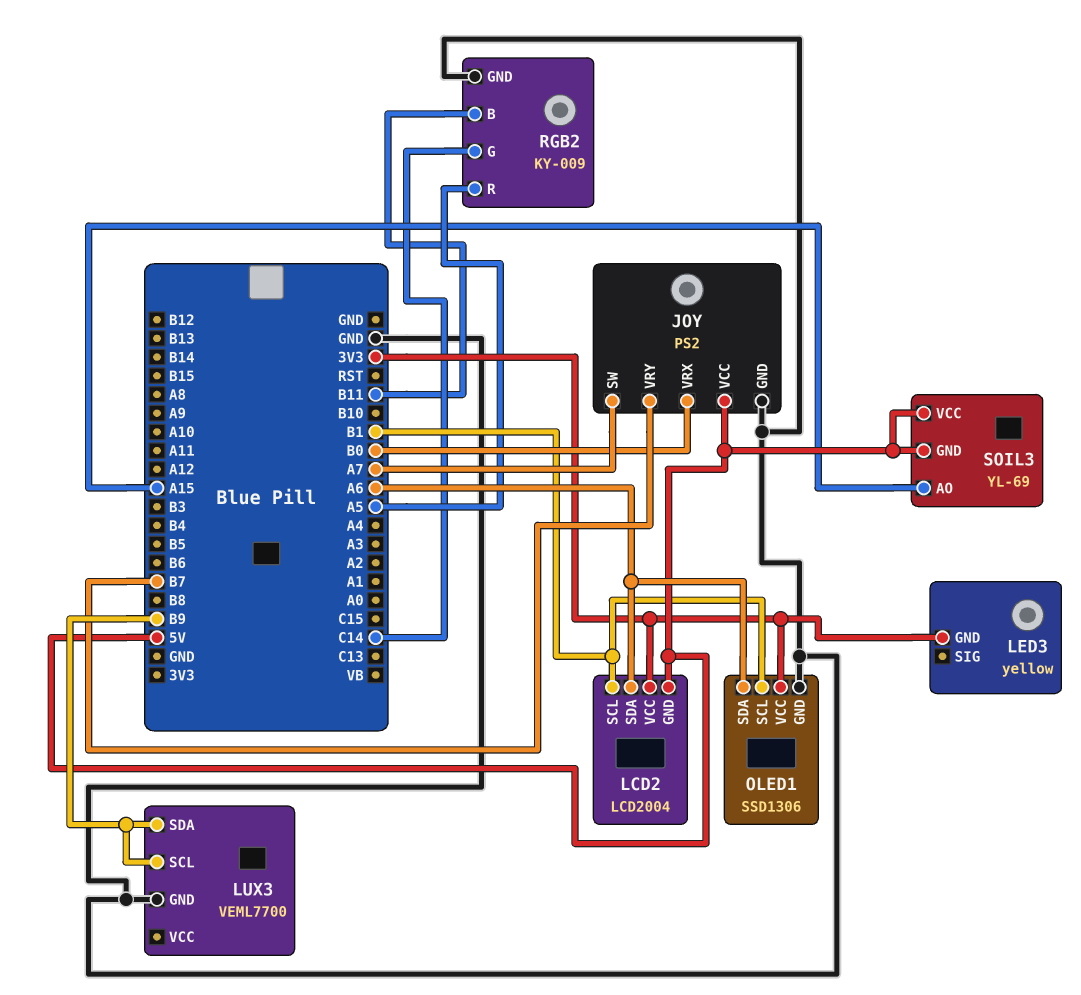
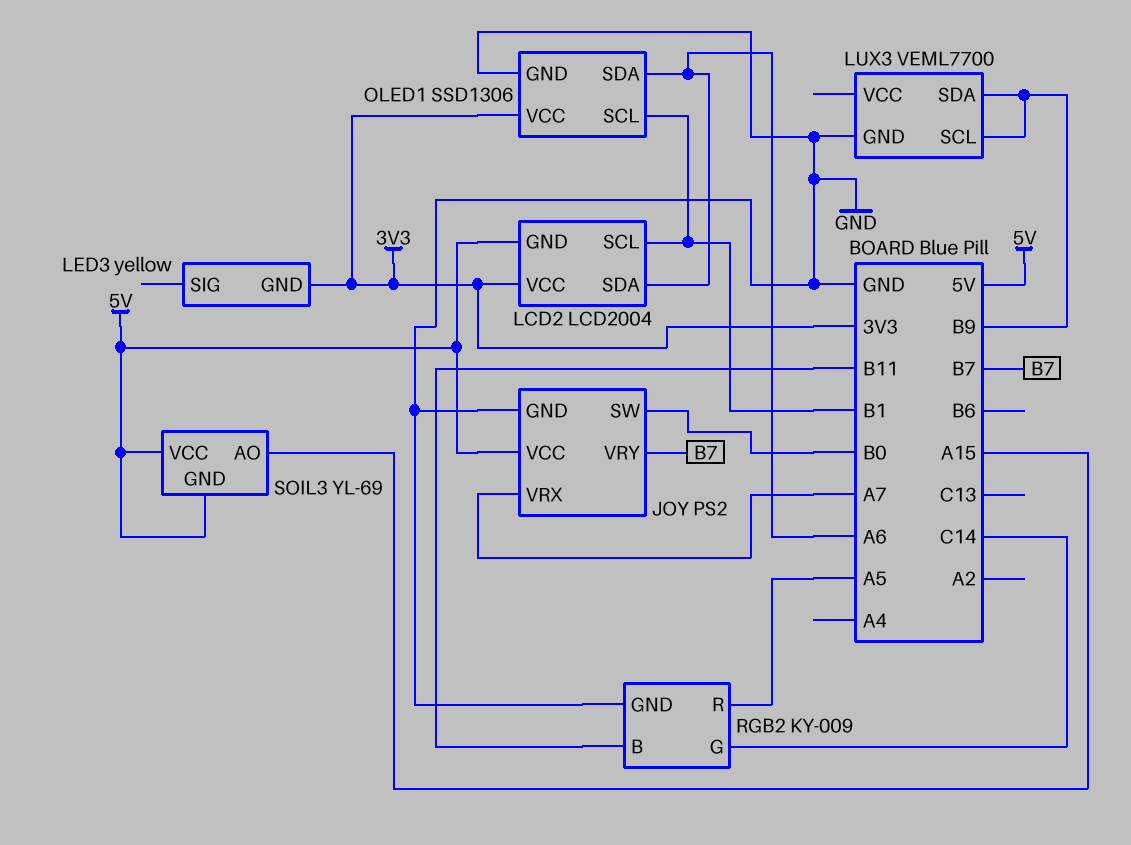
JOY pin SW: A7 -> B0
JOY pin VRX: B0 -> A7

